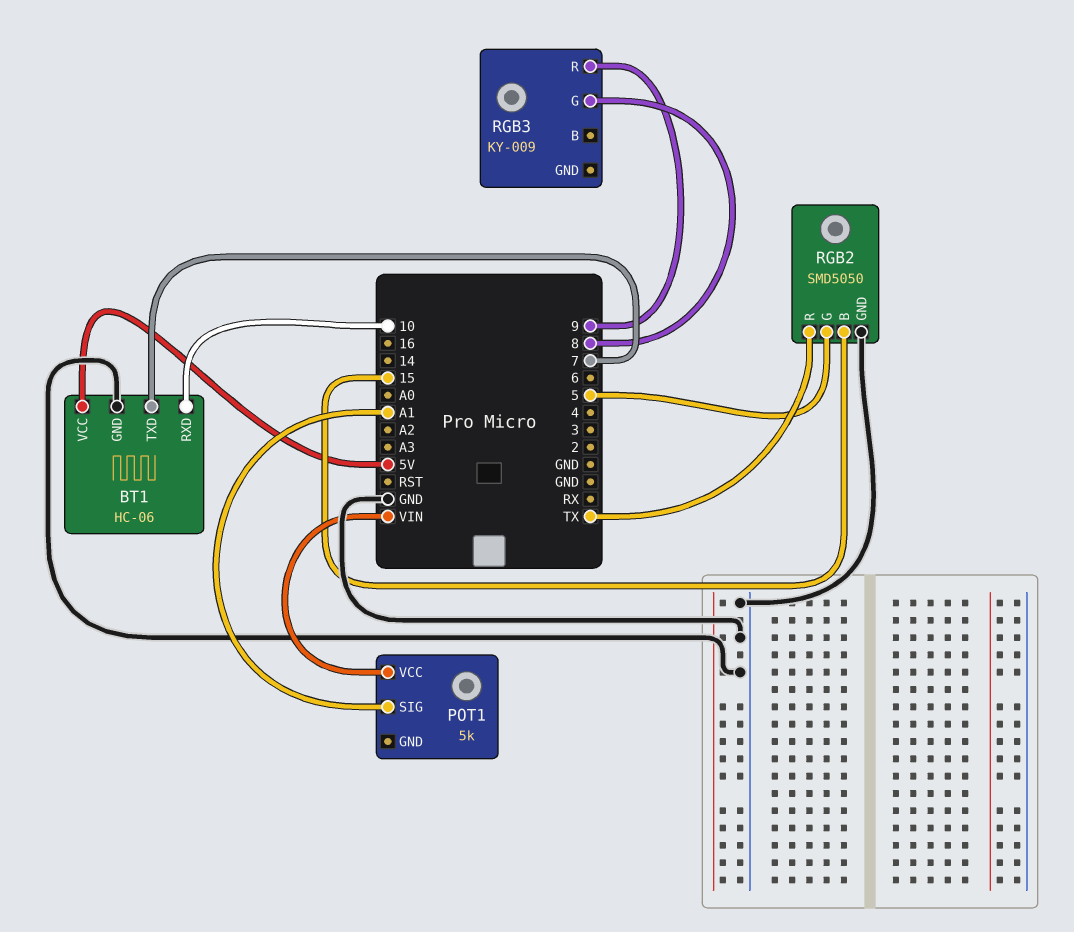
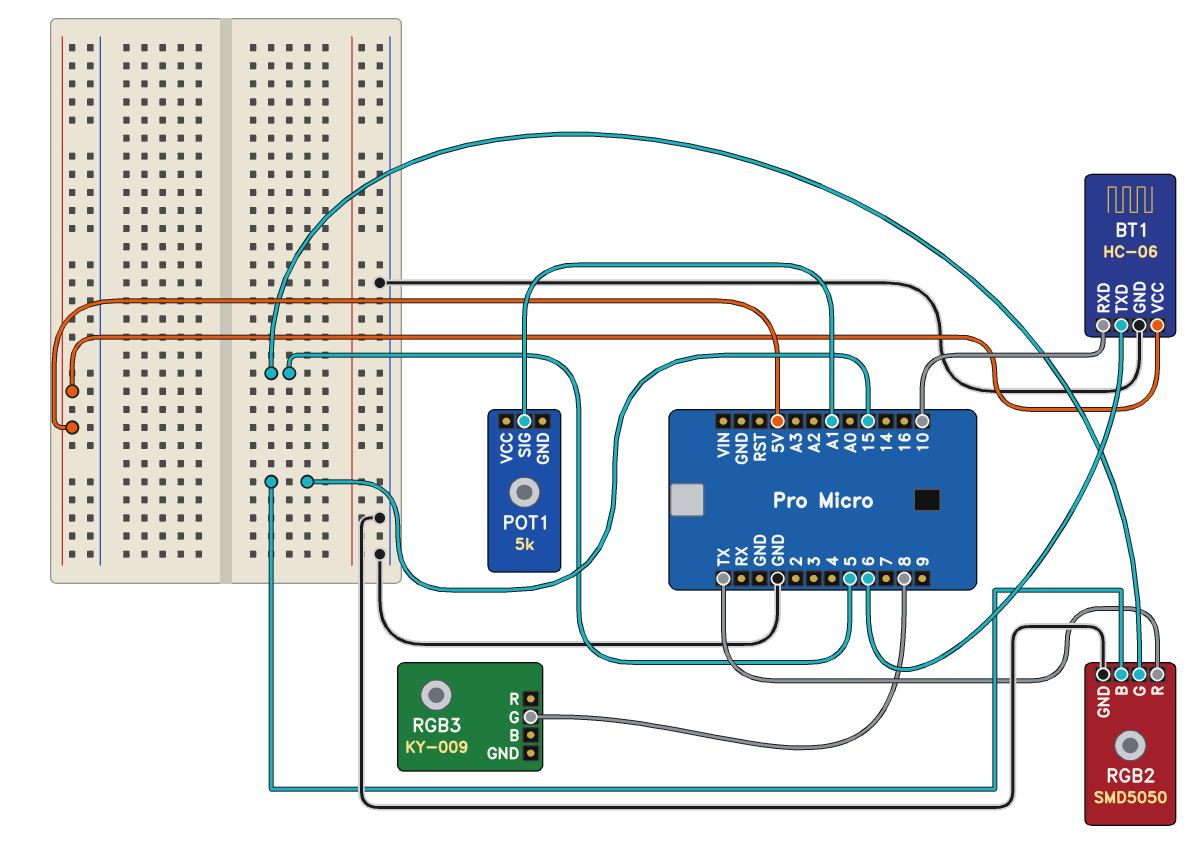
BT1 pin TXD: 7 -> 6
POT1 pin VCC: VIN -> none
RGB3 pin R: 9 -> none

